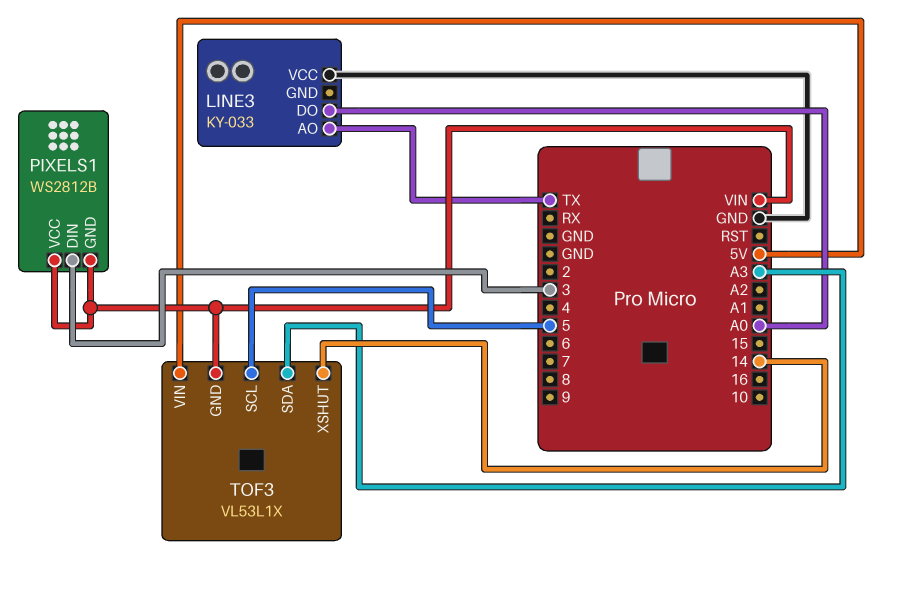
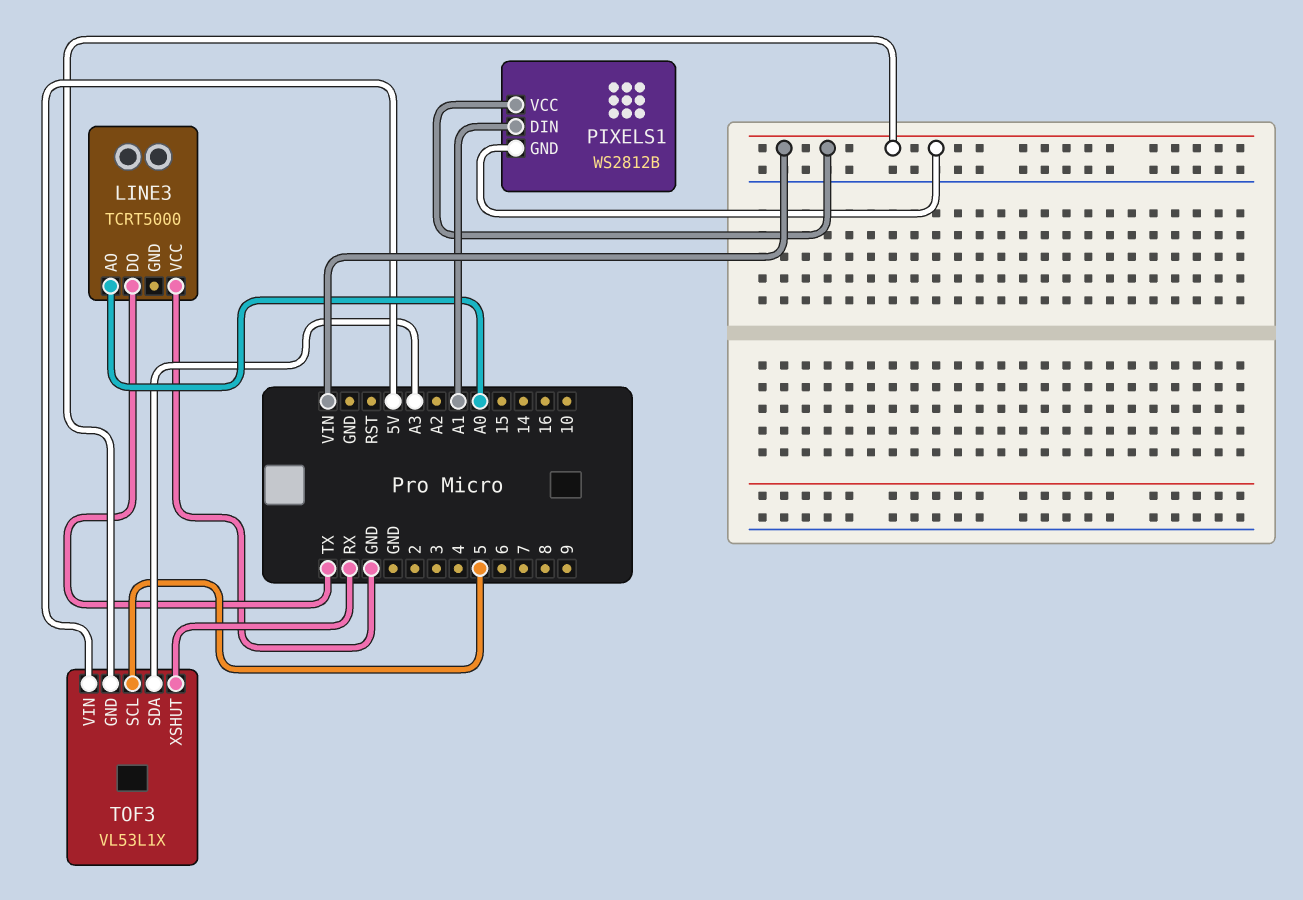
LINE3: KY-033 -> TCRT5000
LINE3 pin AO: TX -> A0
LINE3 pin DO: A0 -> TX
PIXELS1 pin DIN: 3 -> A1
TOF3 pin XSHUT: 14 -> RX

